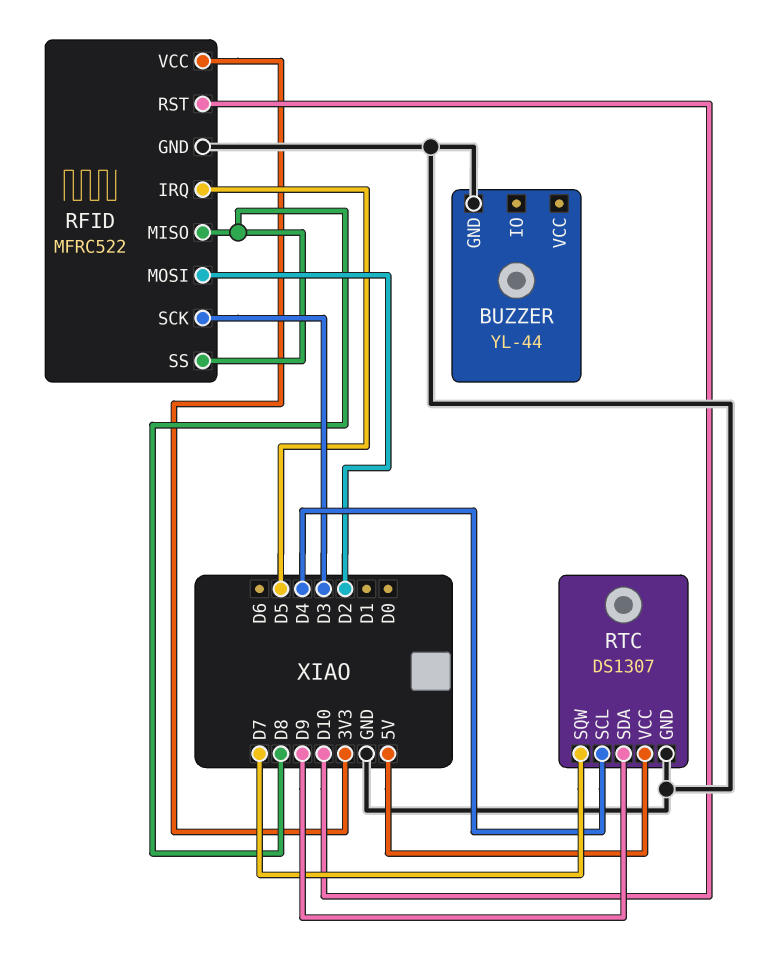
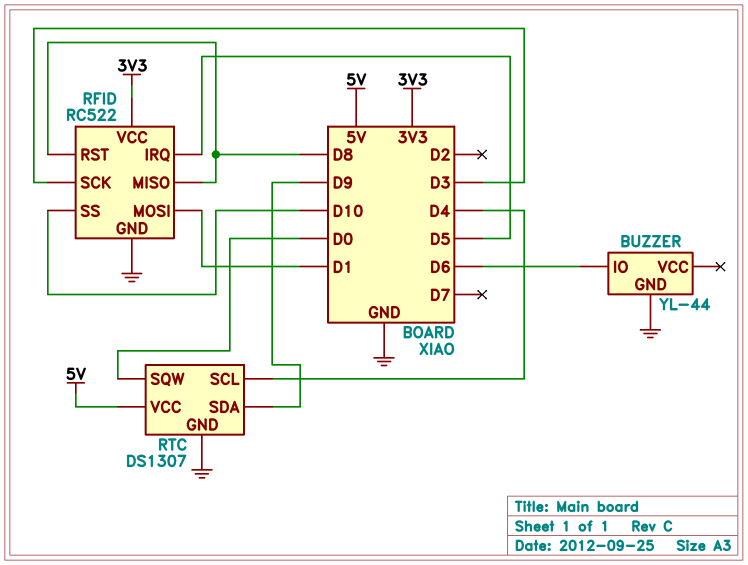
BUZZER pin IO: none -> D6
RFID: MFRC522 -> RC522
RFID pin MOSI: D2 -> D1
RFID pin RST: D10 -> D8
RFID pin SS: D8 -> D10
RTC pin SQW: D7 -> D0

